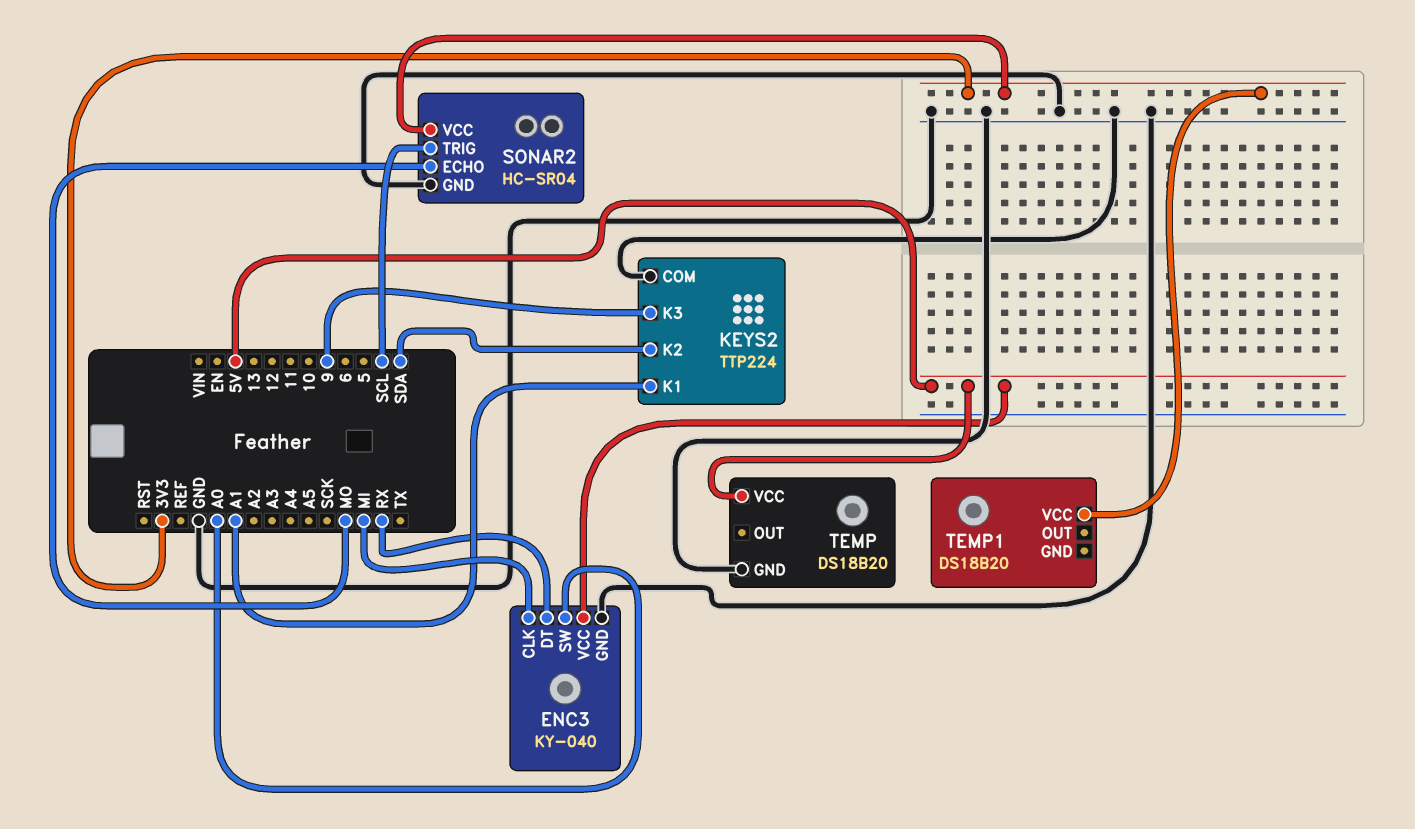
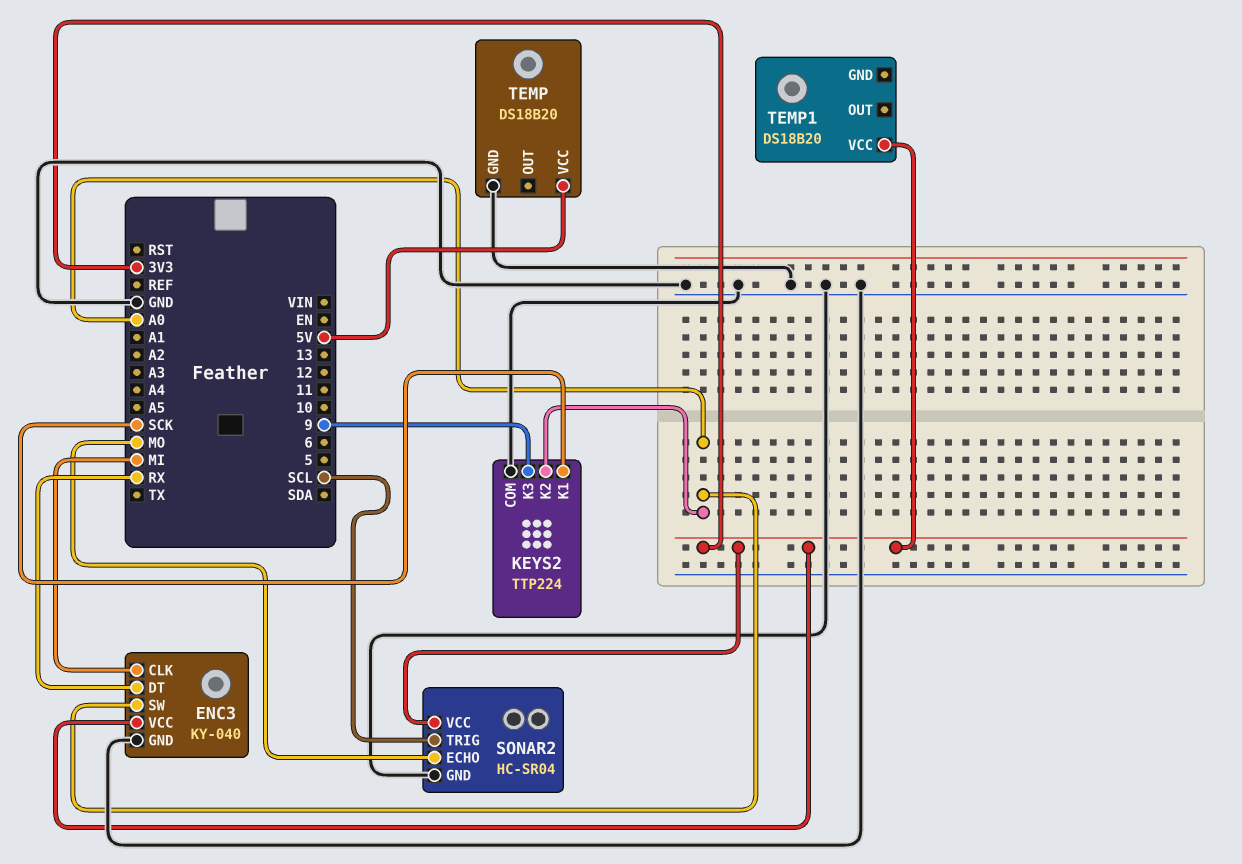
ENC3 pin VCC: 5V -> 3V3
KEYS2 pin K1: A1 -> SCK
KEYS2 pin K2: SDA -> A0

